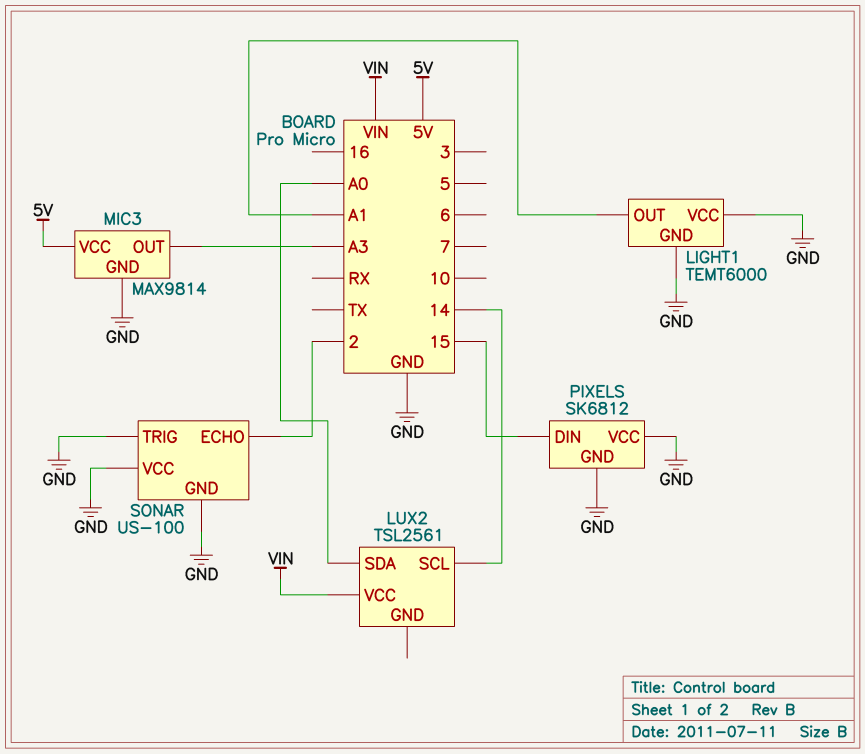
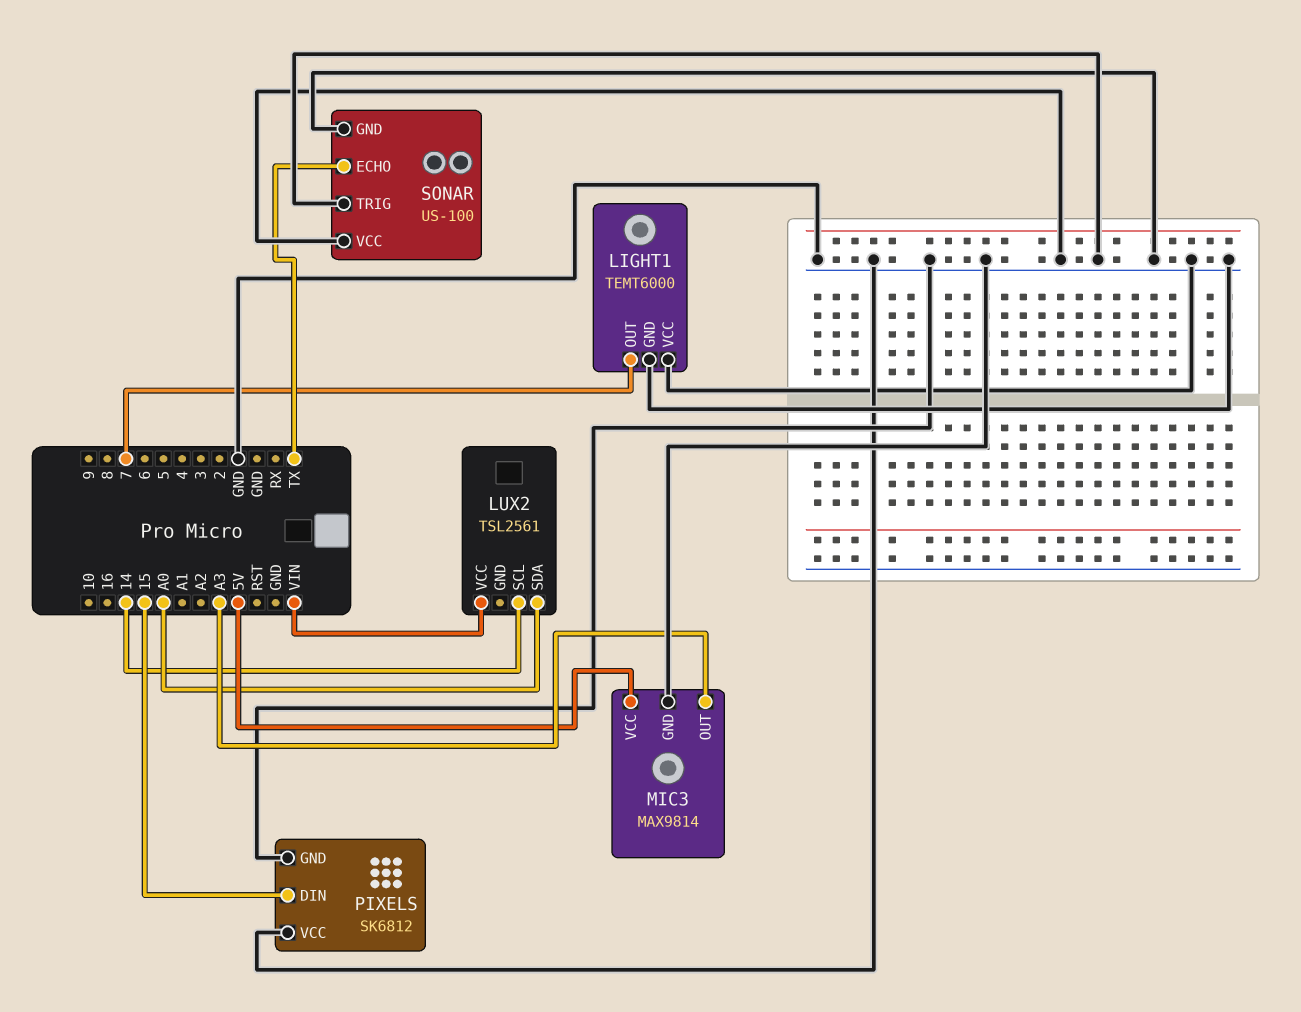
LIGHT1 pin OUT: A1 -> 7
SONAR pin ECHO: 2 -> TX

